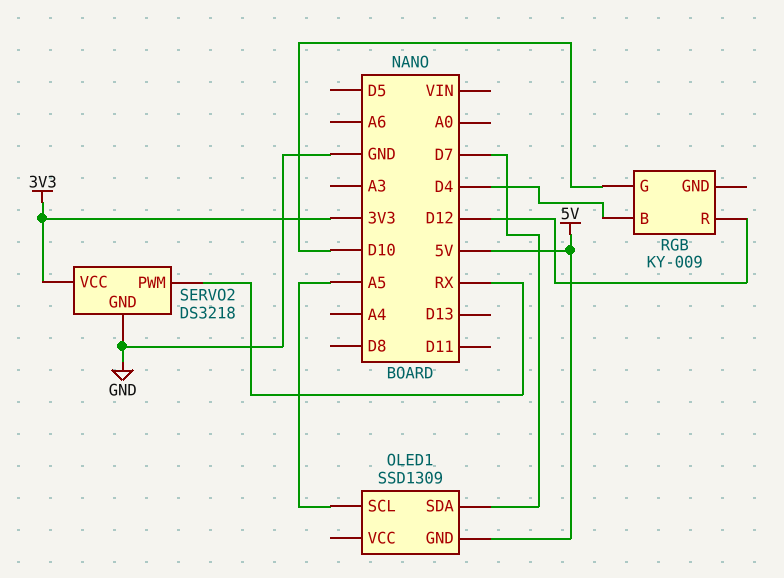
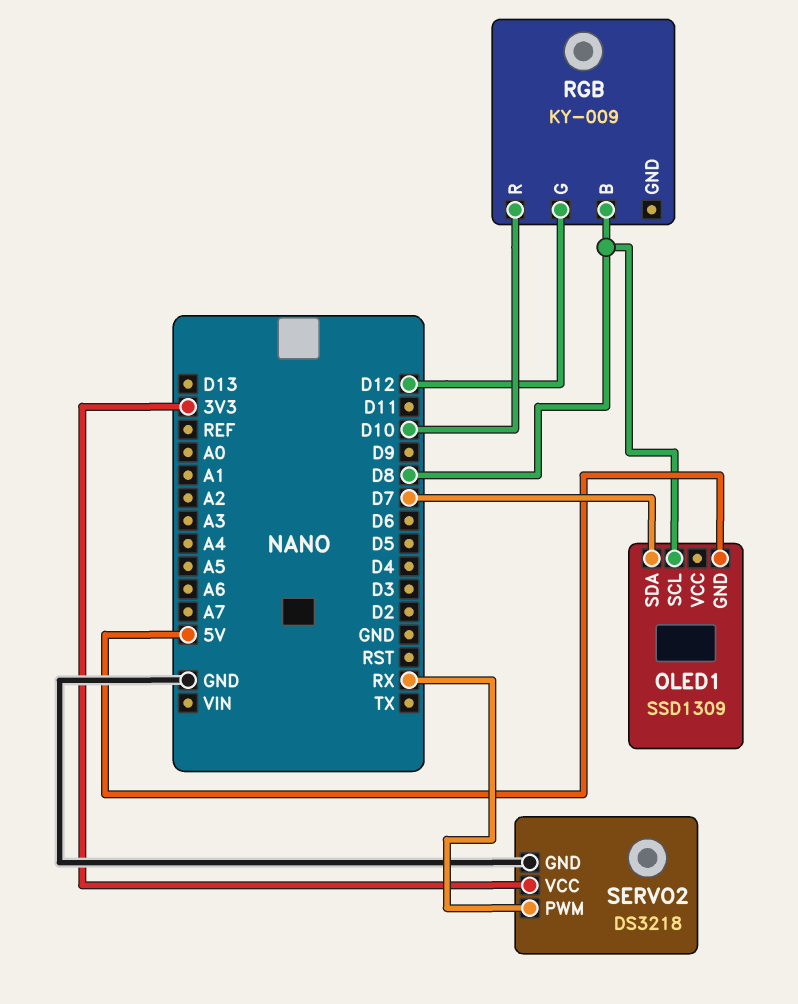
OLED1 pin SCL: A5 -> D8
RGB pin B: D4 -> D8
RGB pin G: D10 -> D12
RGB pin R: D12 -> D10

